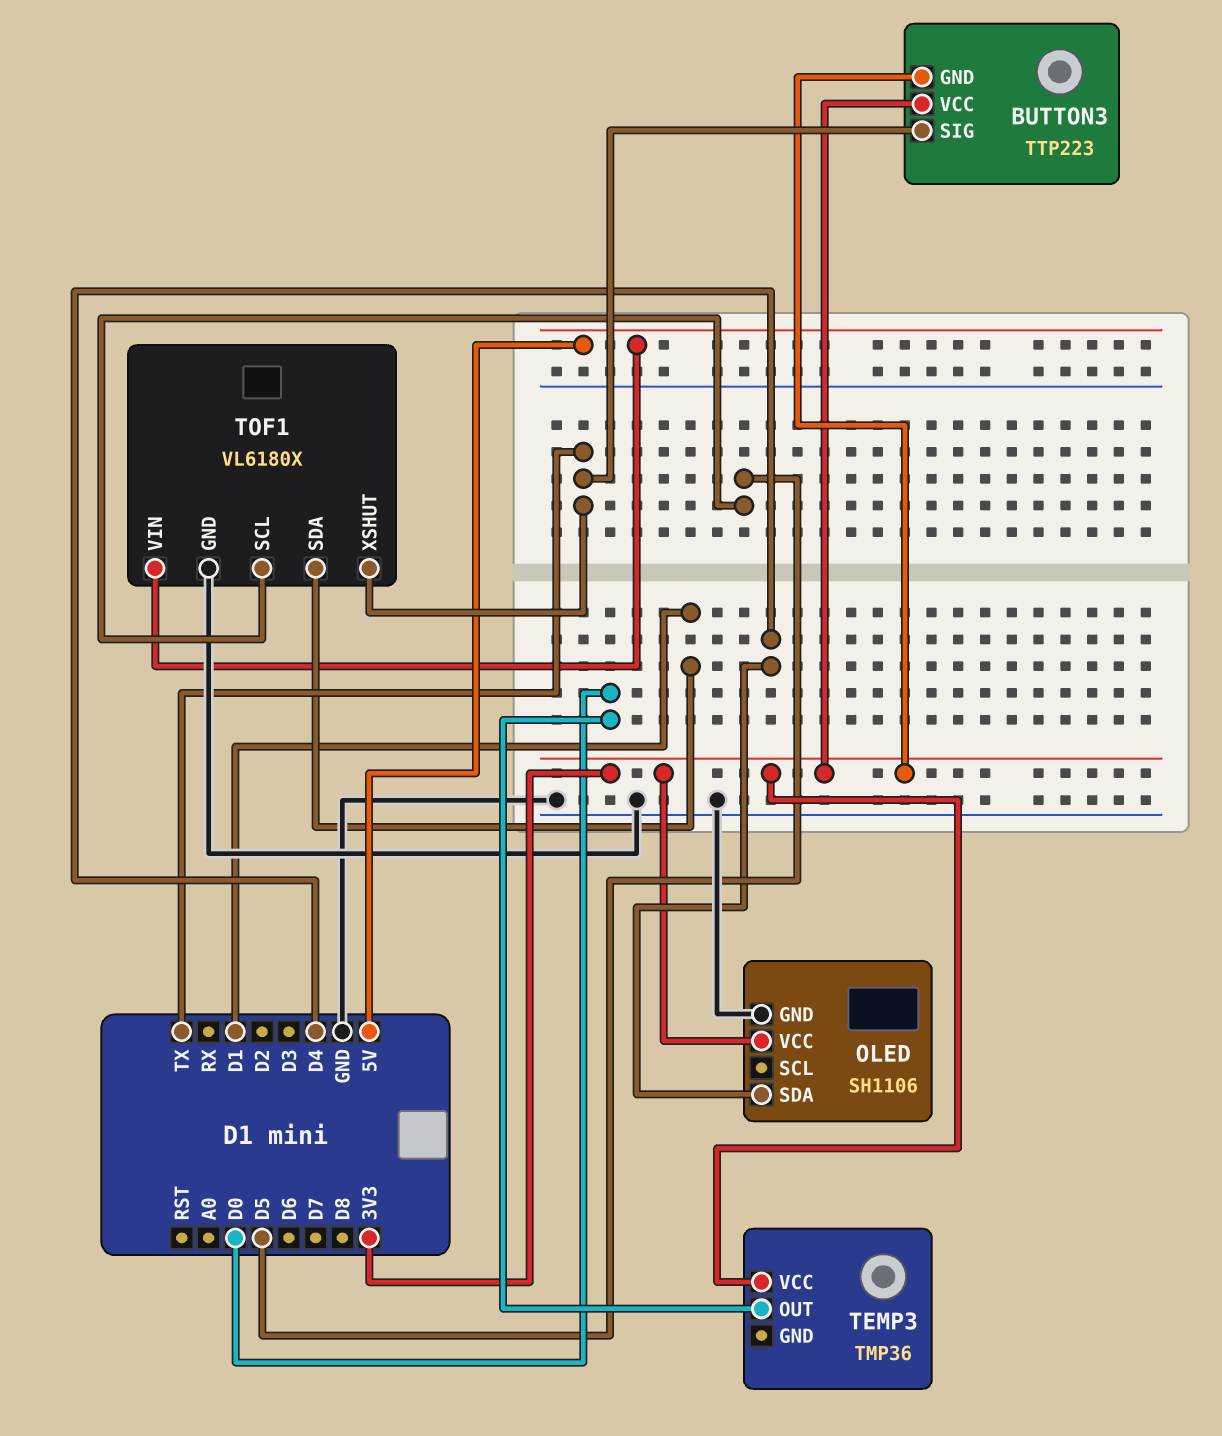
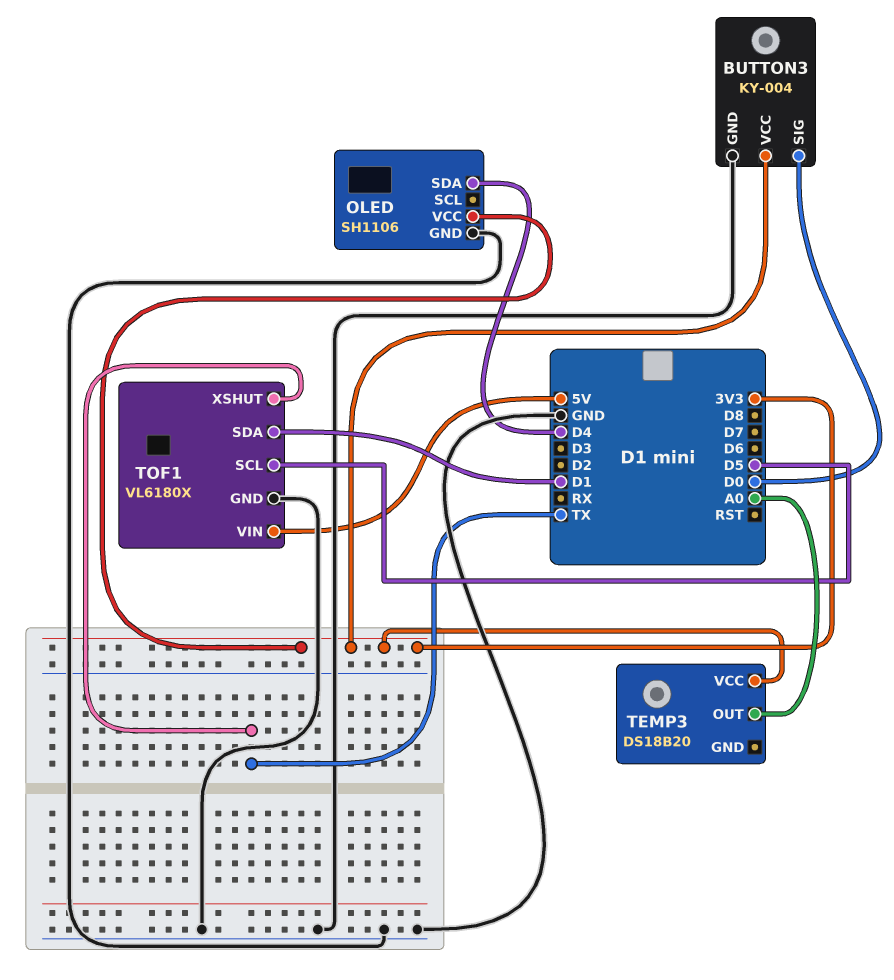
BUTTON3: TTP223 -> KY-004
BUTTON3 pin GND: 3V3 -> GND
BUTTON3 pin SIG: TX -> D0
TEMP3: TMP36 -> DS18B20
TEMP3 pin OUT: D0 -> A0

